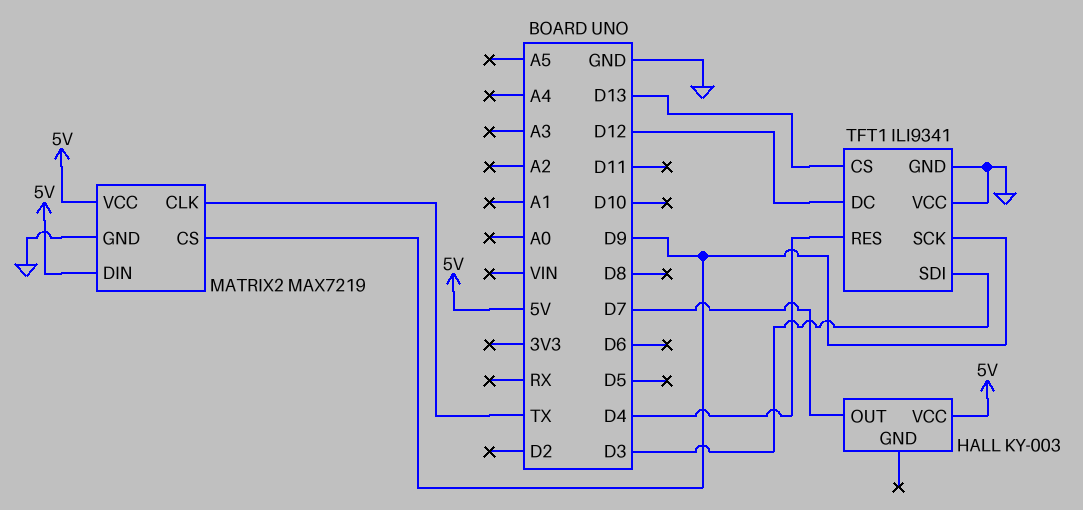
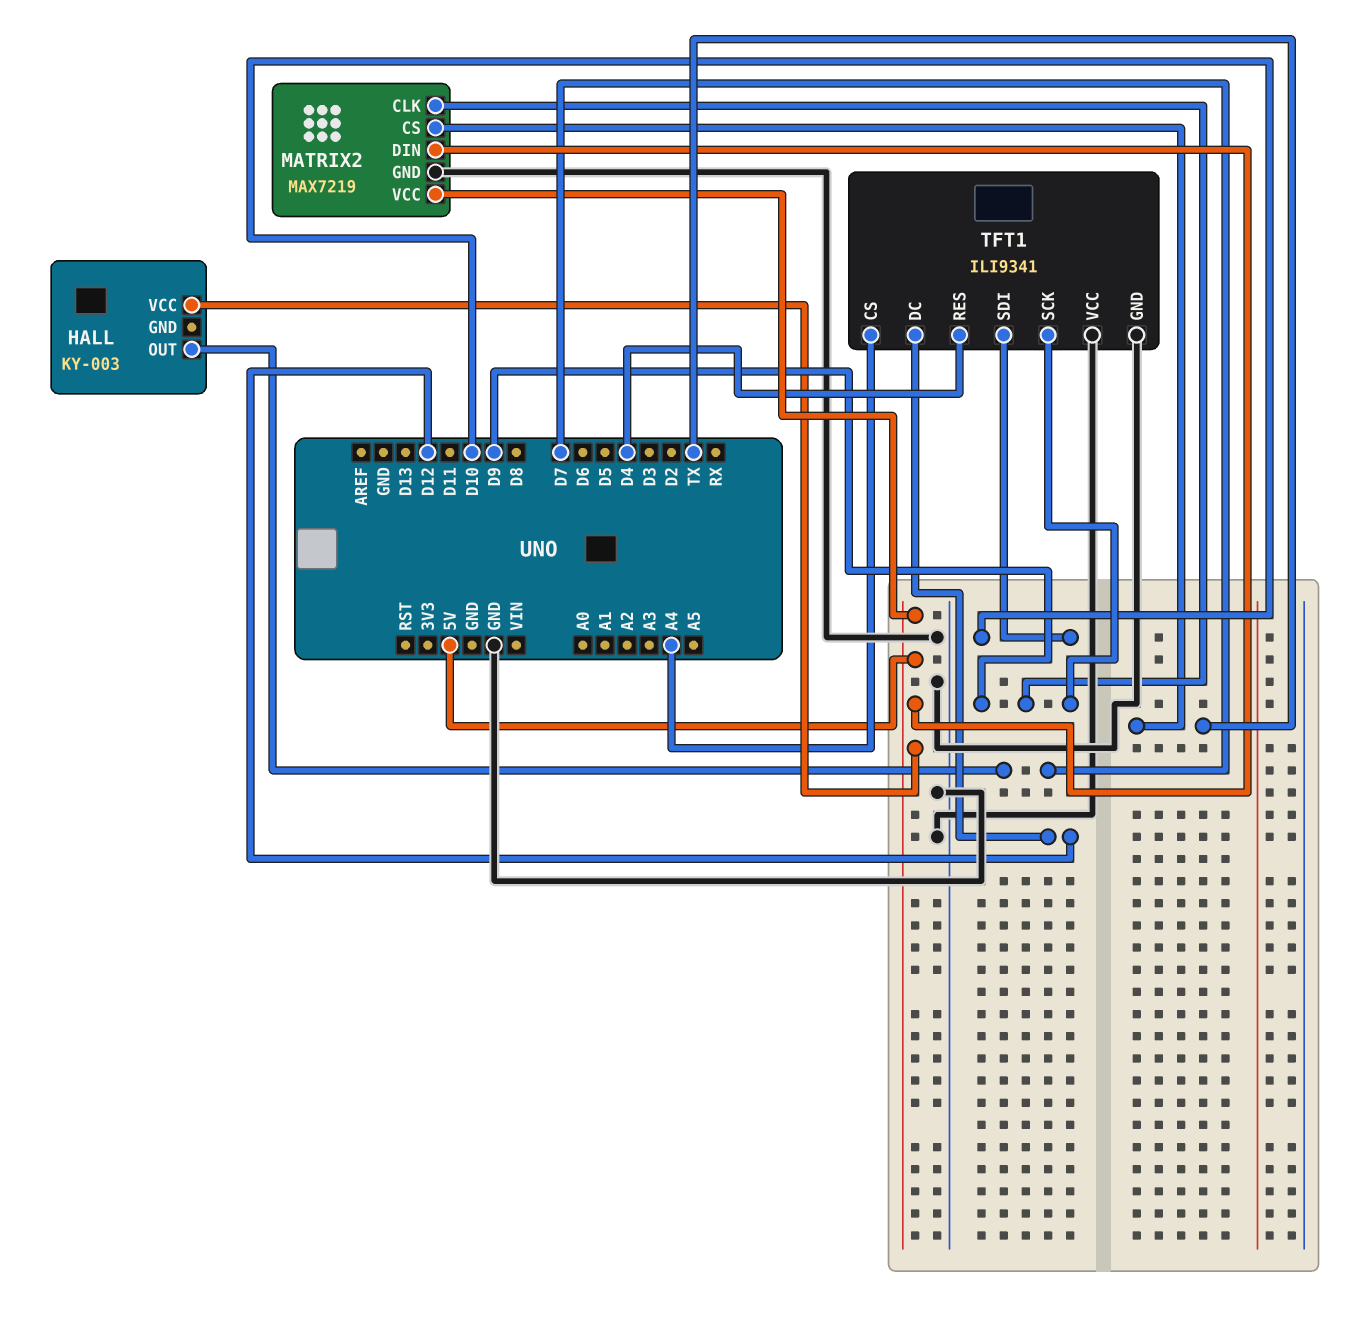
MATRIX2 pin CLK: TX -> D9
MATRIX2 pin CS: D9 -> TX
TFT1 pin CS: D13 -> A4
TFT1 pin SDI: D3 -> D10

